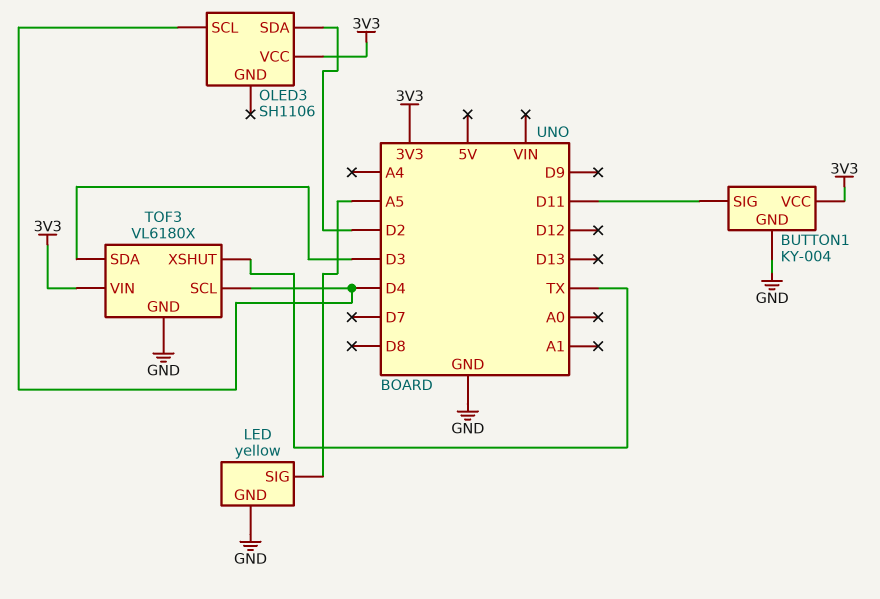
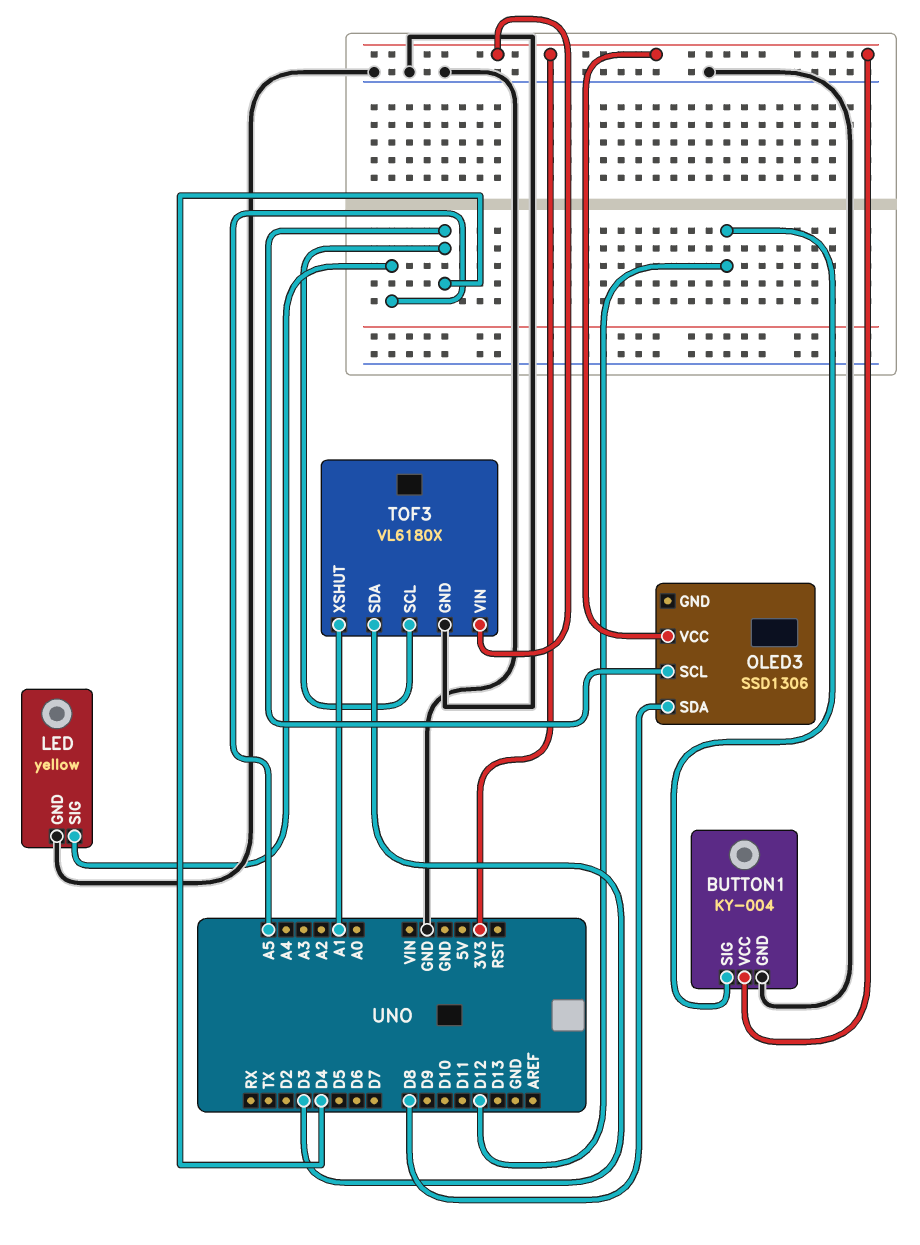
BUTTON1 pin SIG: D11 -> D12
OLED3: SH1106 -> SSD1306
OLED3 pin SDA: D2 -> D8
TOF3 pin XSHUT: TX -> A1

